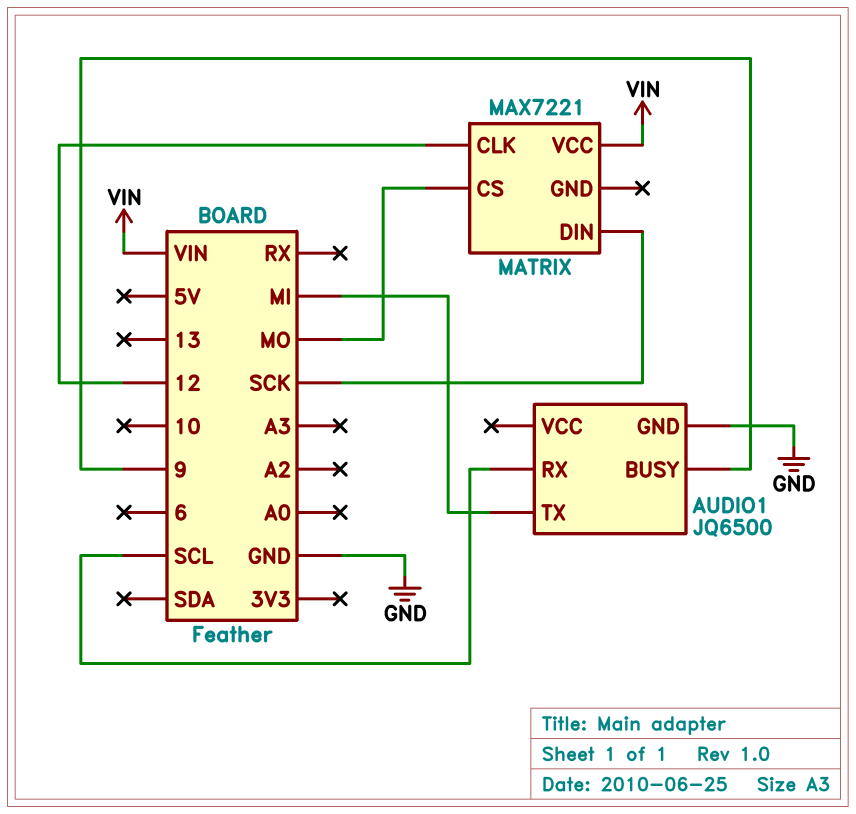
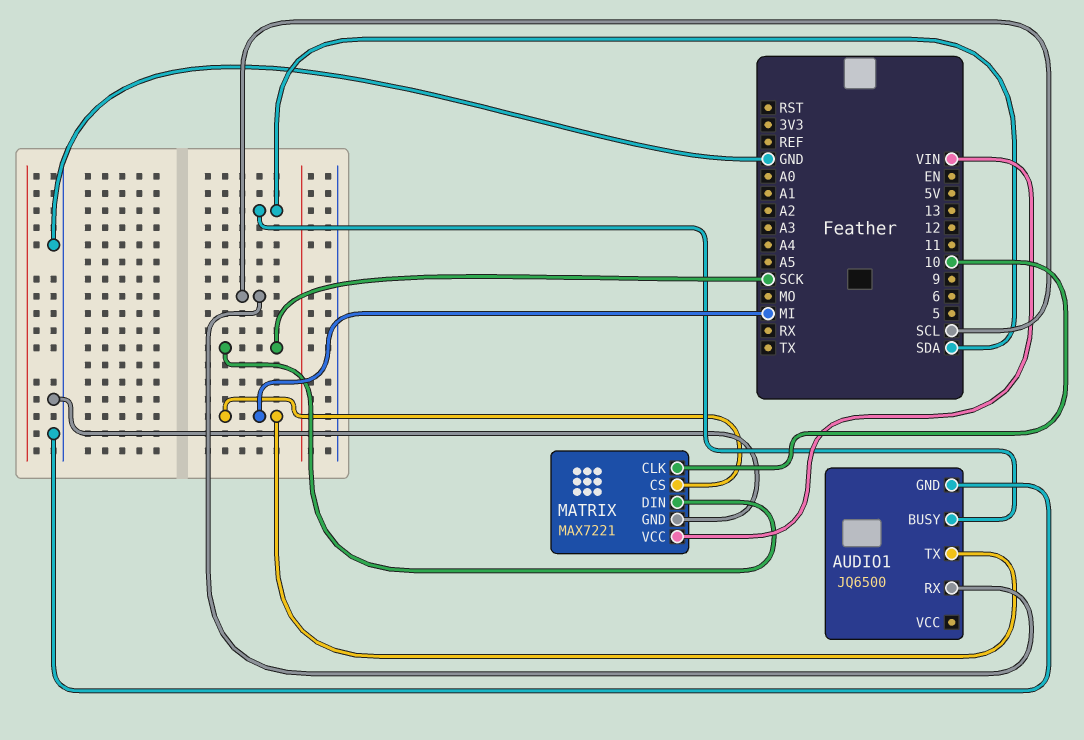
AUDIO1 pin BUSY: 9 -> SDA
MATRIX pin CLK: 12 -> 10
MATRIX pin CS: MO -> MI
MATRIX pin GND: none -> GND

